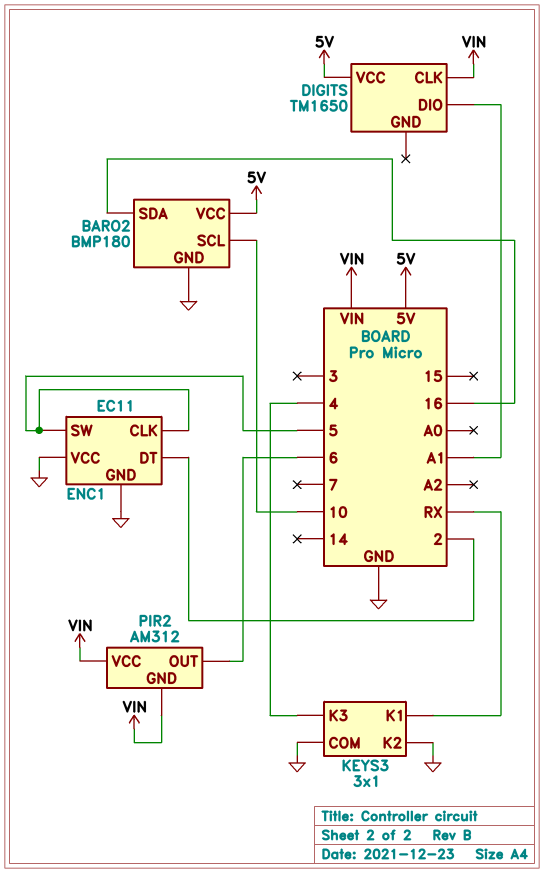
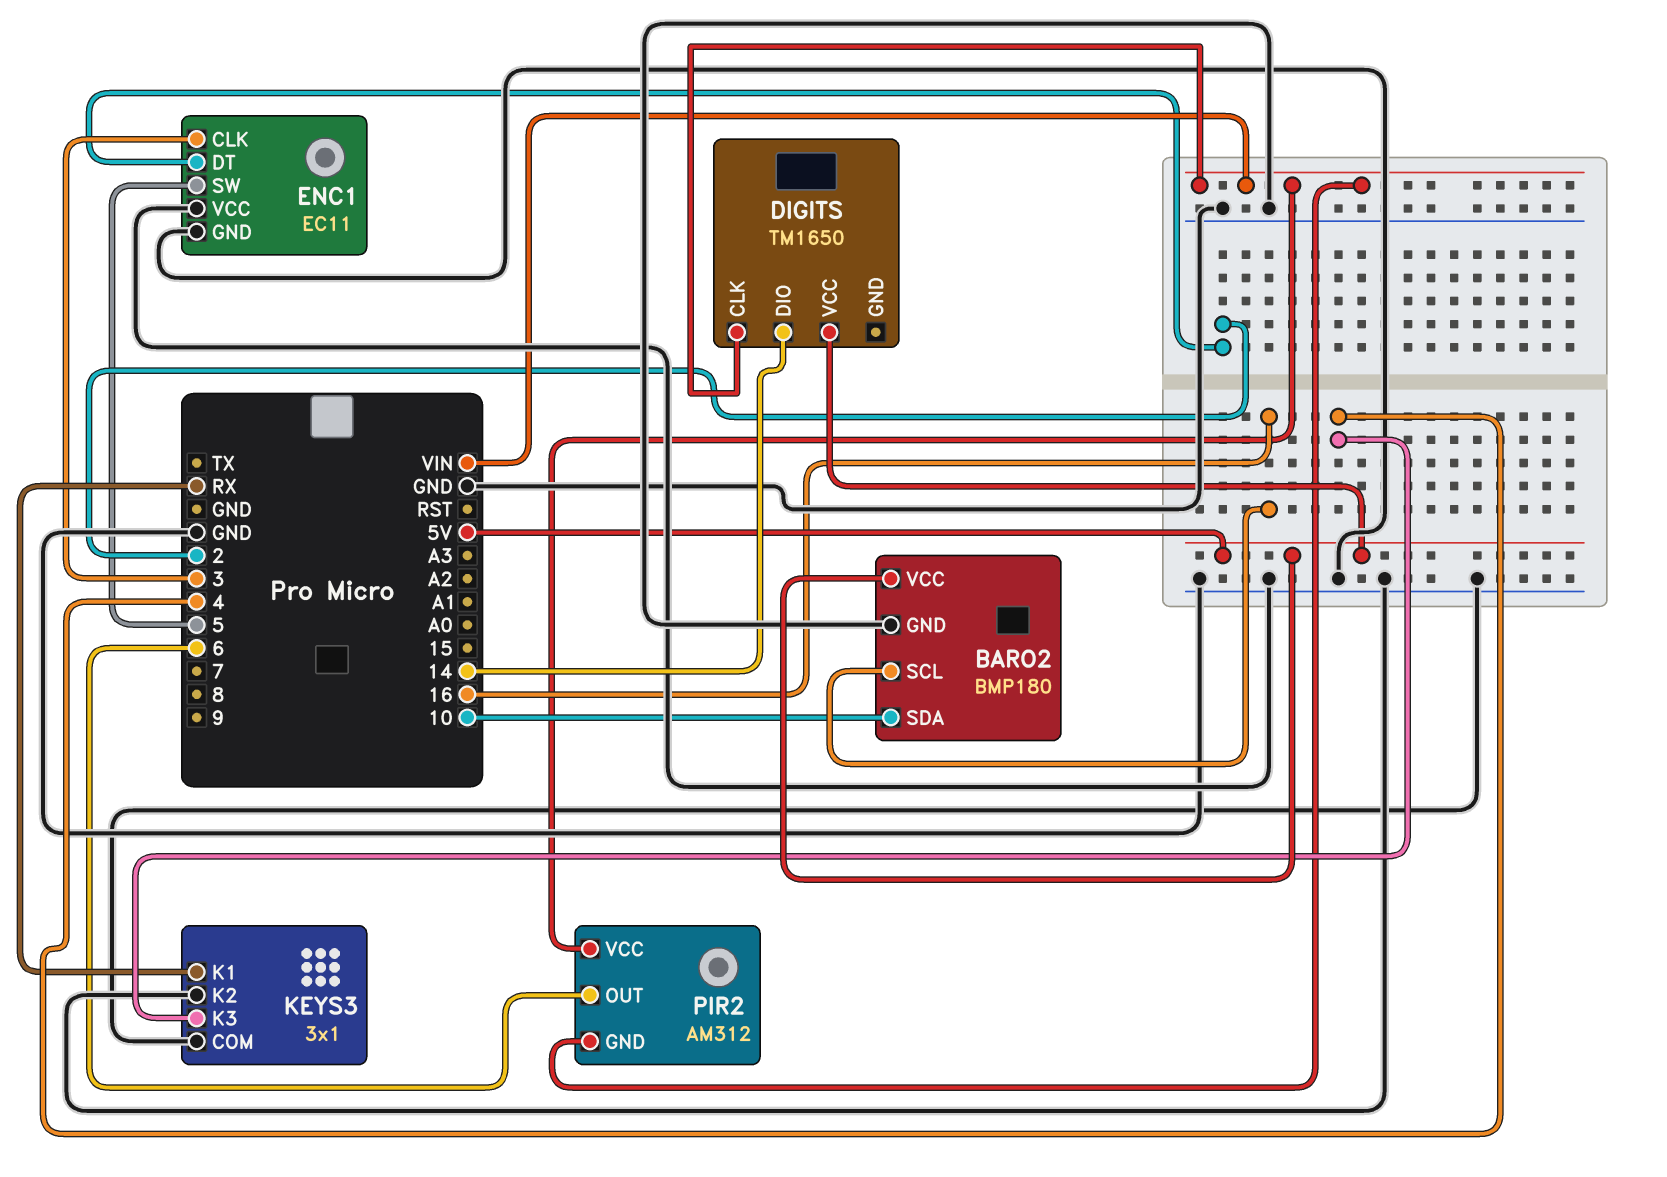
BARO2 pin SCL: 10 -> 16
BARO2 pin SDA: 16 -> 10
DIGITS pin DIO: A1 -> 14
ENC1 pin CLK: 5 -> 3

